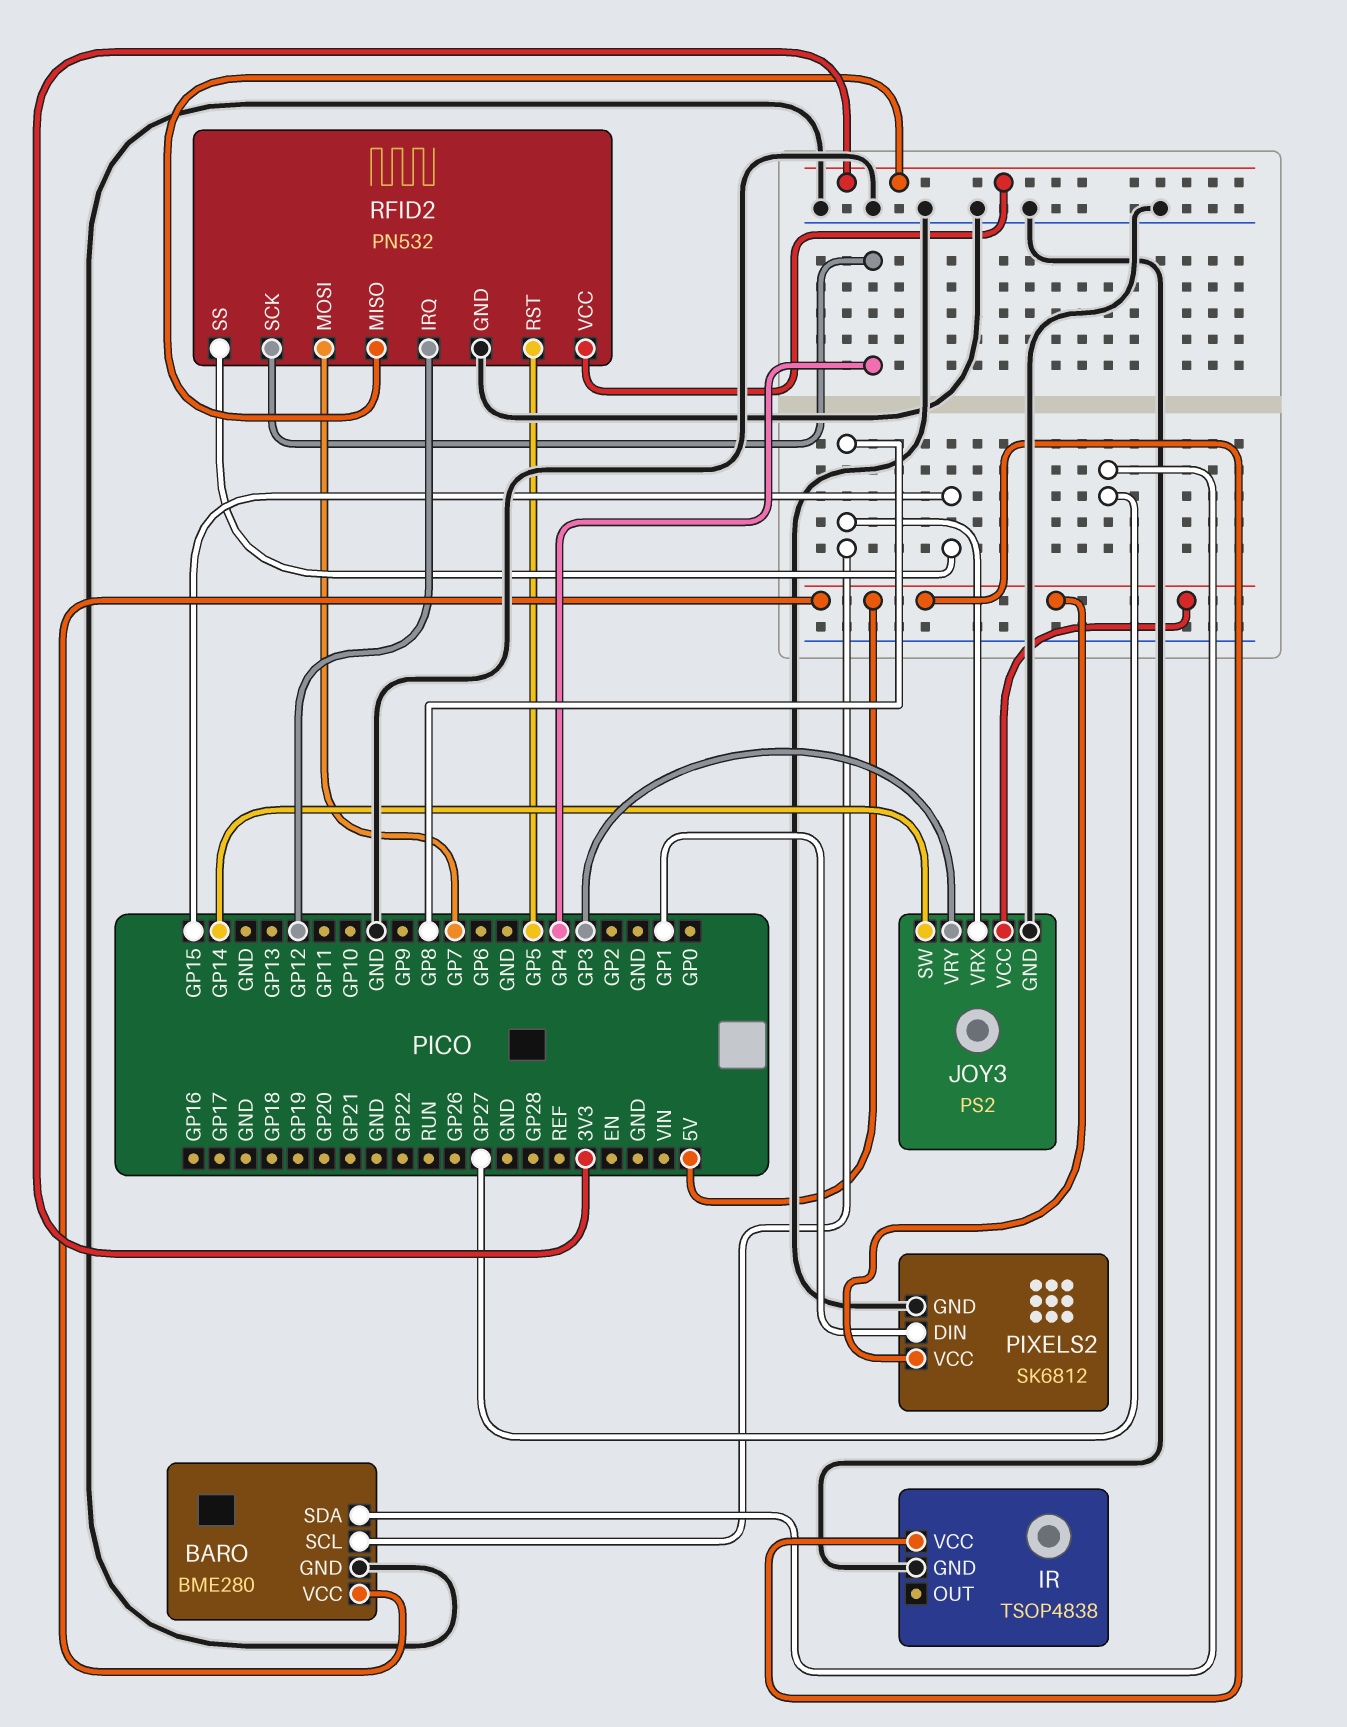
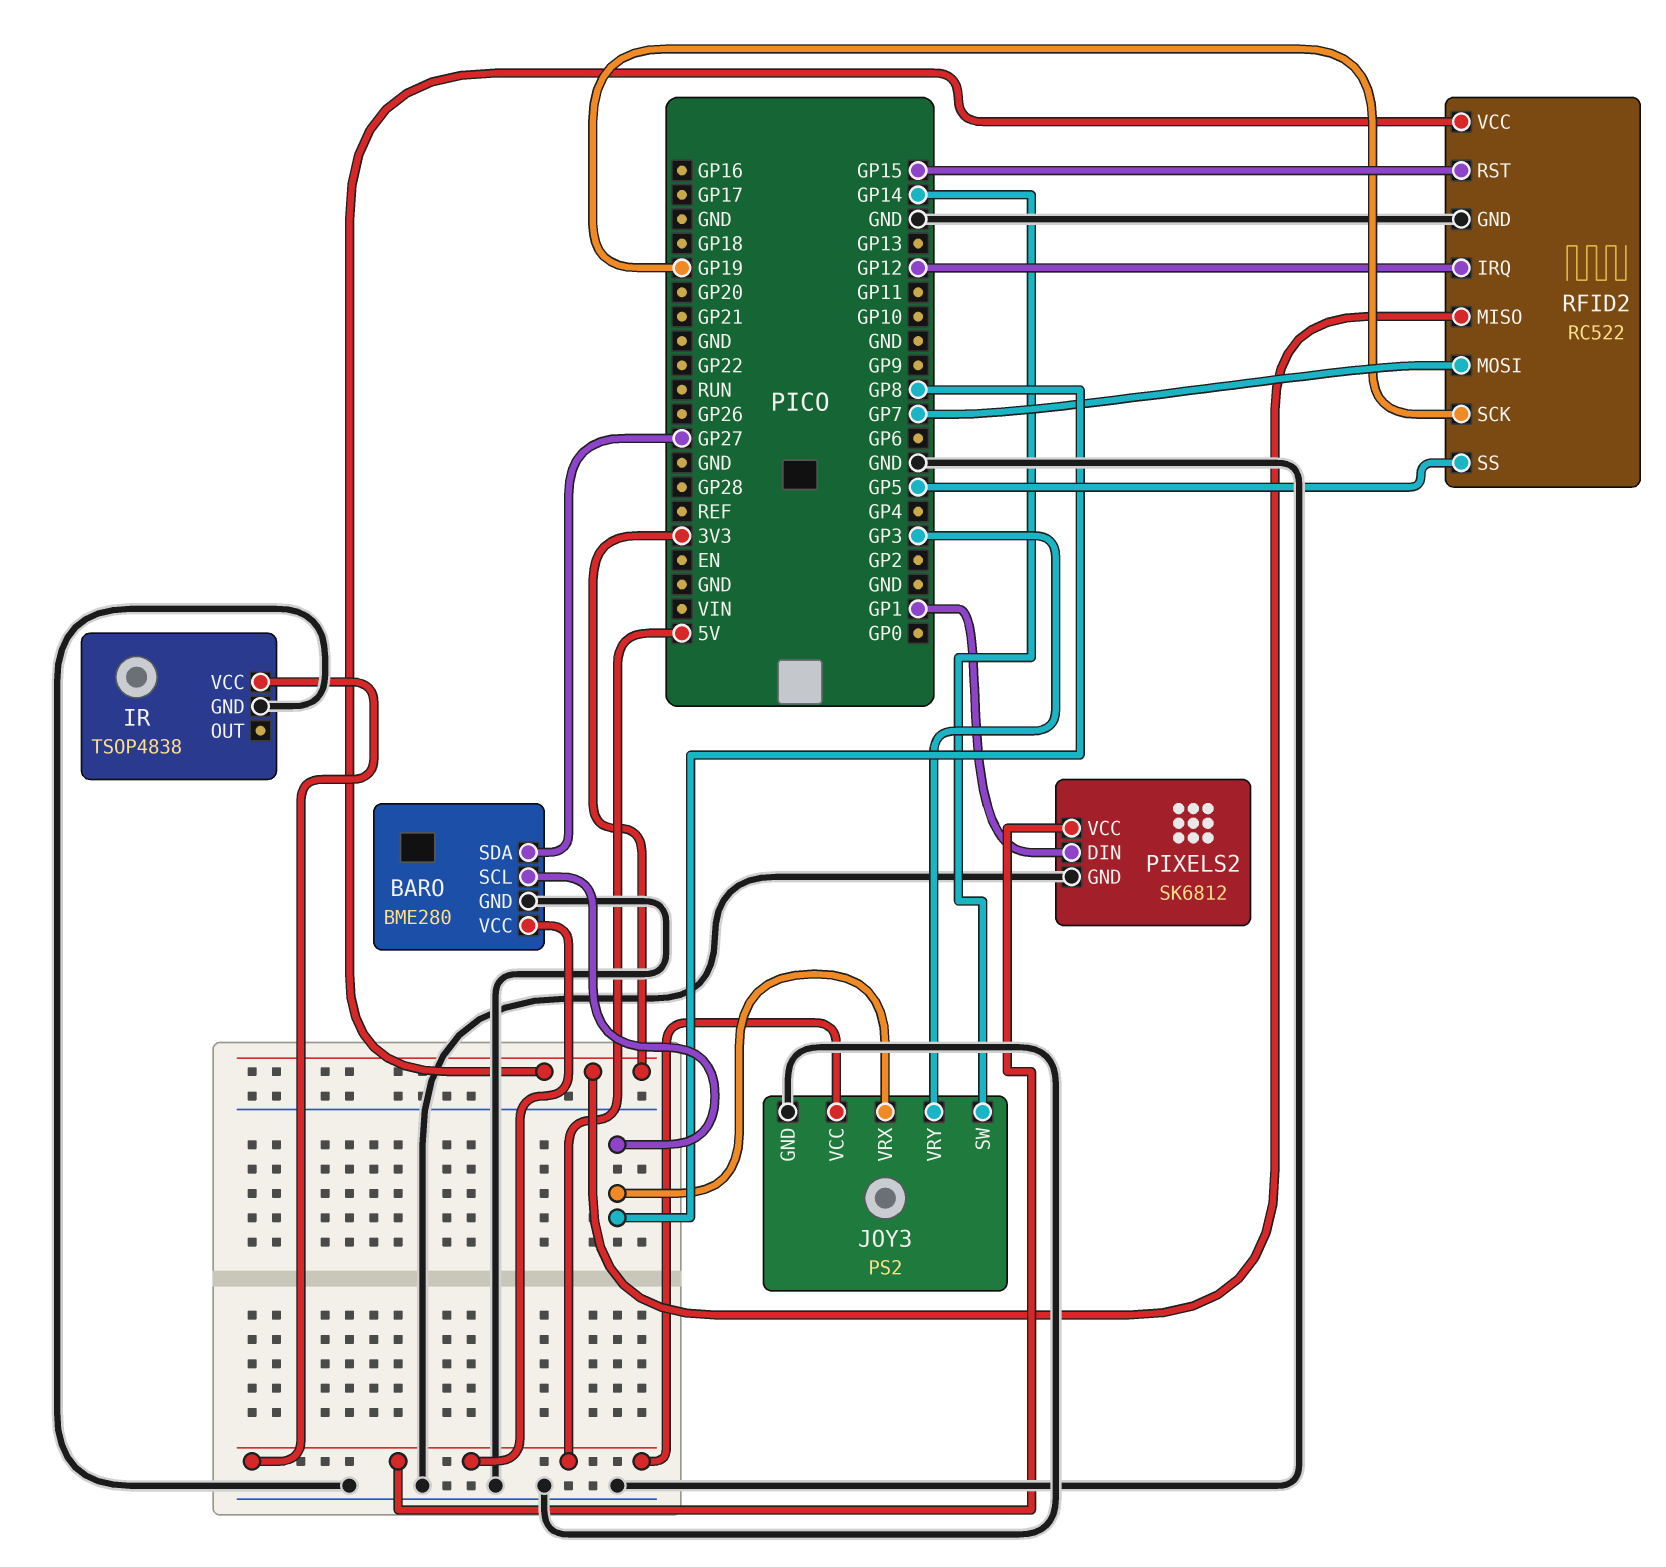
RFID2: PN532 -> RC522
RFID2 pin RST: GP5 -> GP15
RFID2 pin SCK: GP4 -> GP19
RFID2 pin SS: GP15 -> GP5

